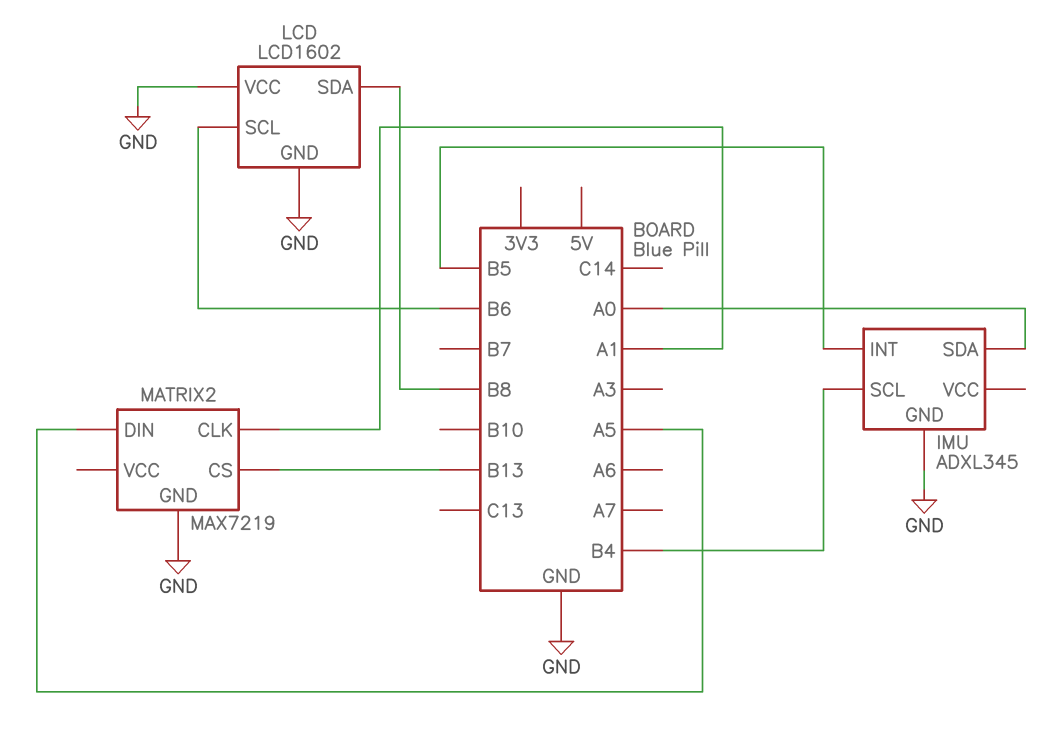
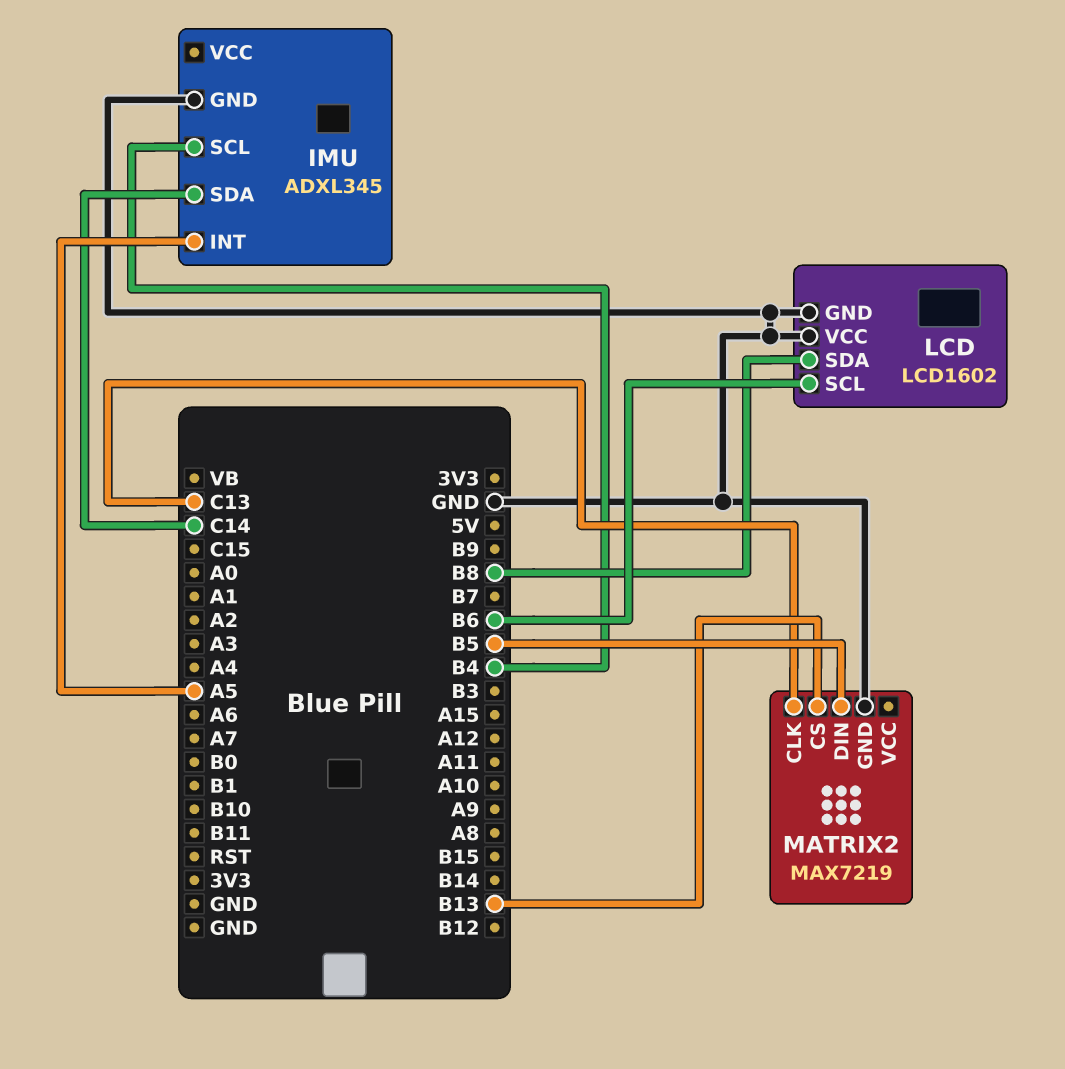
IMU pin INT: B5 -> A5
IMU pin SDA: A0 -> C14
MATRIX2 pin CLK: A1 -> C13
MATRIX2 pin DIN: A5 -> B5

